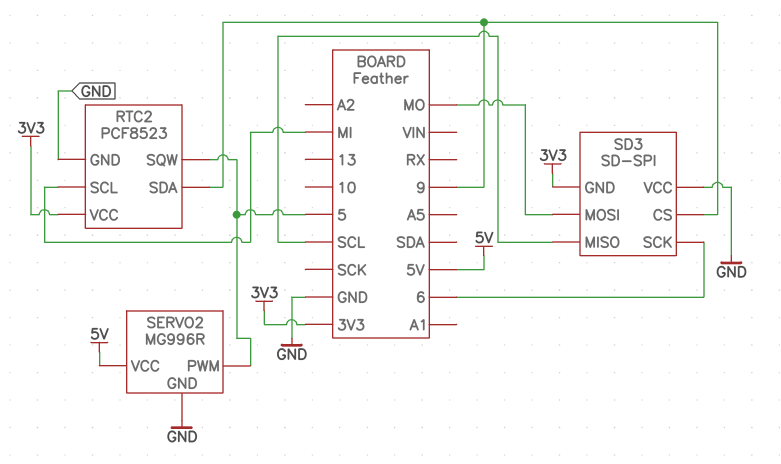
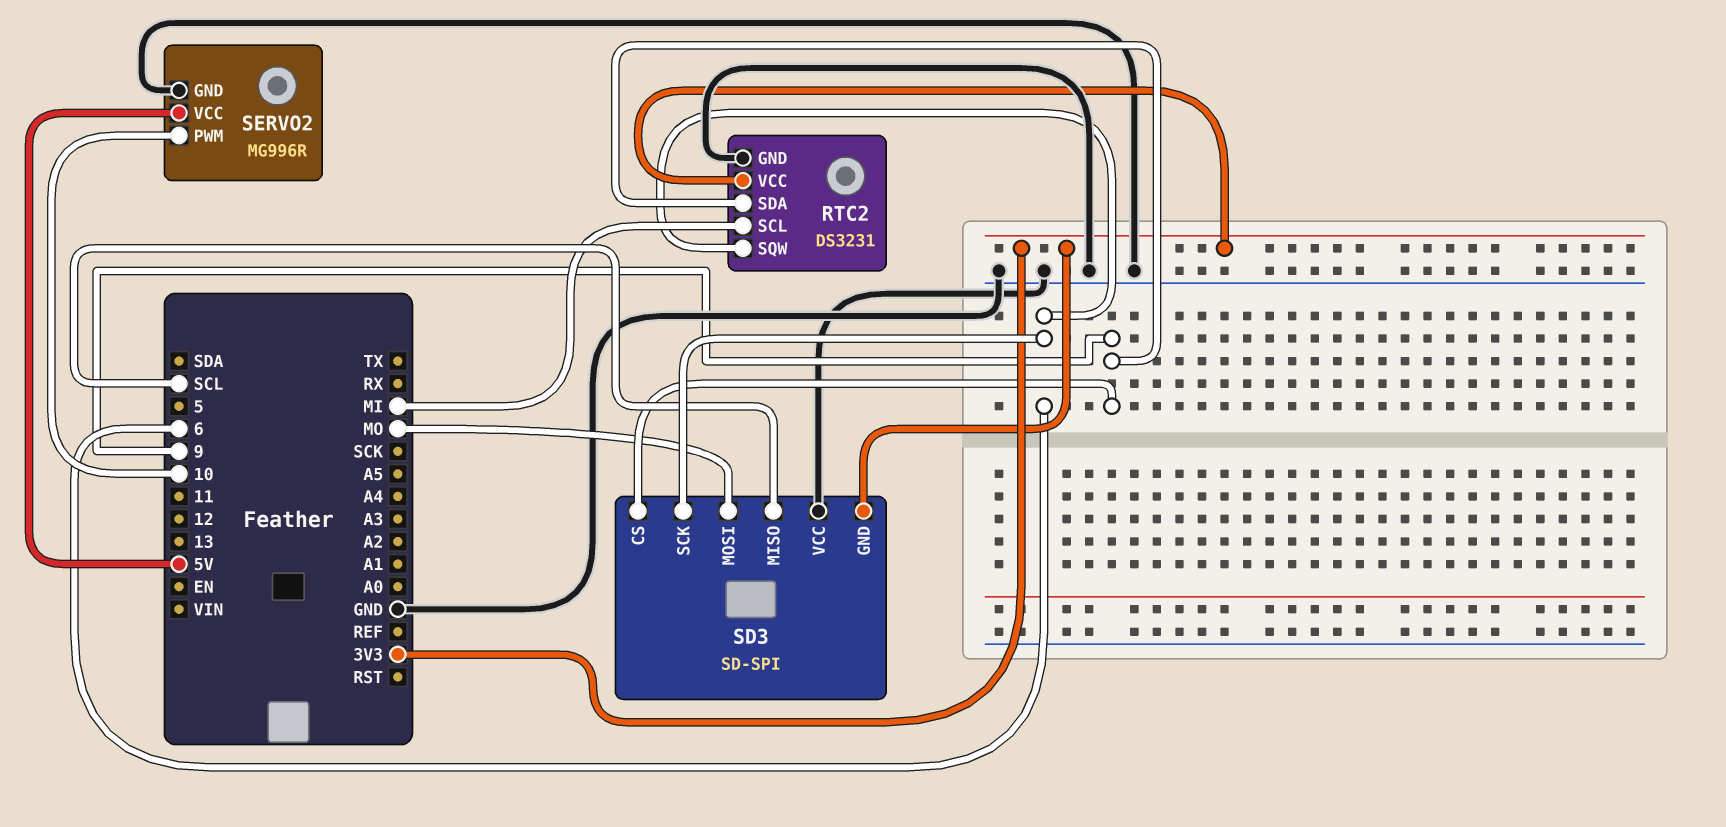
RTC2: PCF8523 -> DS3231
RTC2 pin SQW: 5 -> 6
SERVO2 pin PWM: 5 -> 10

